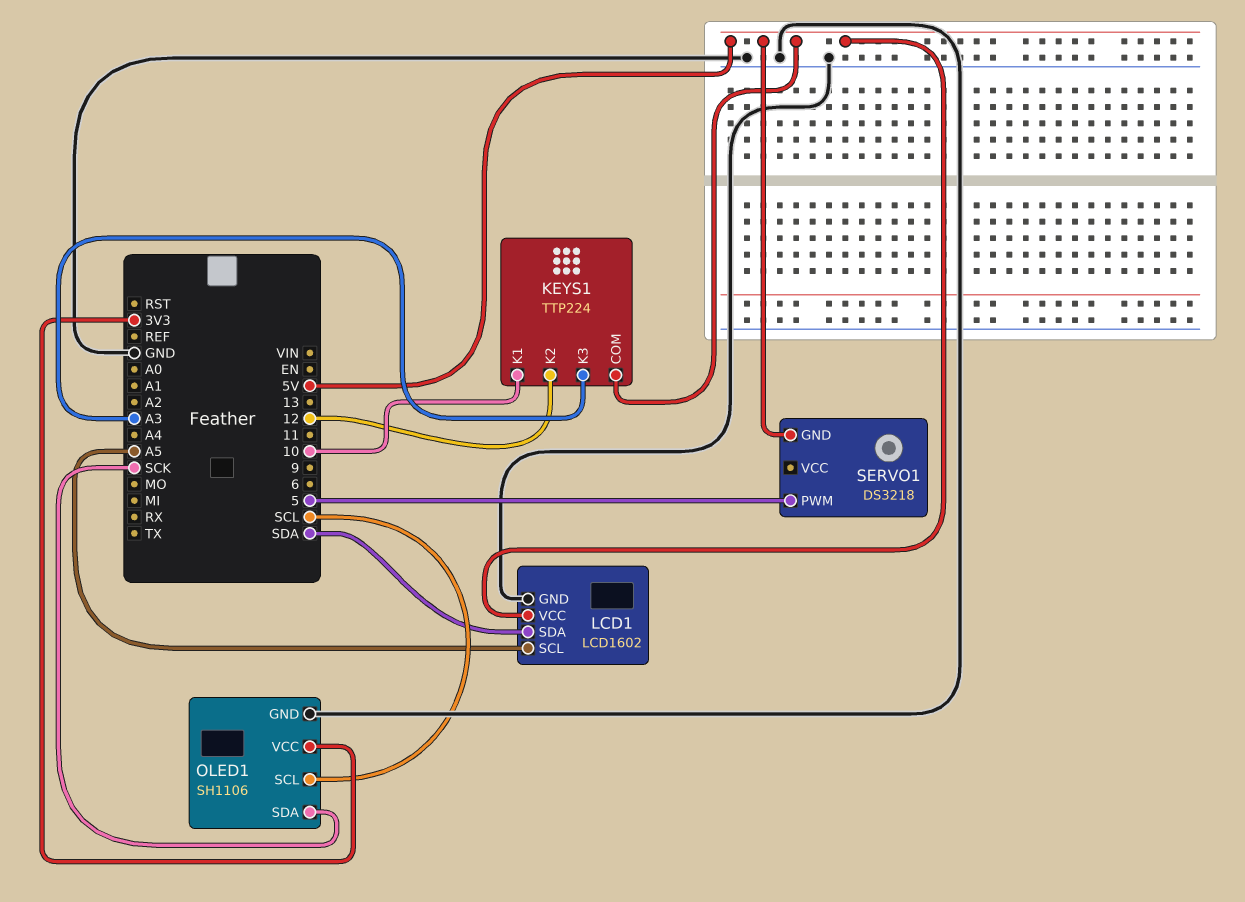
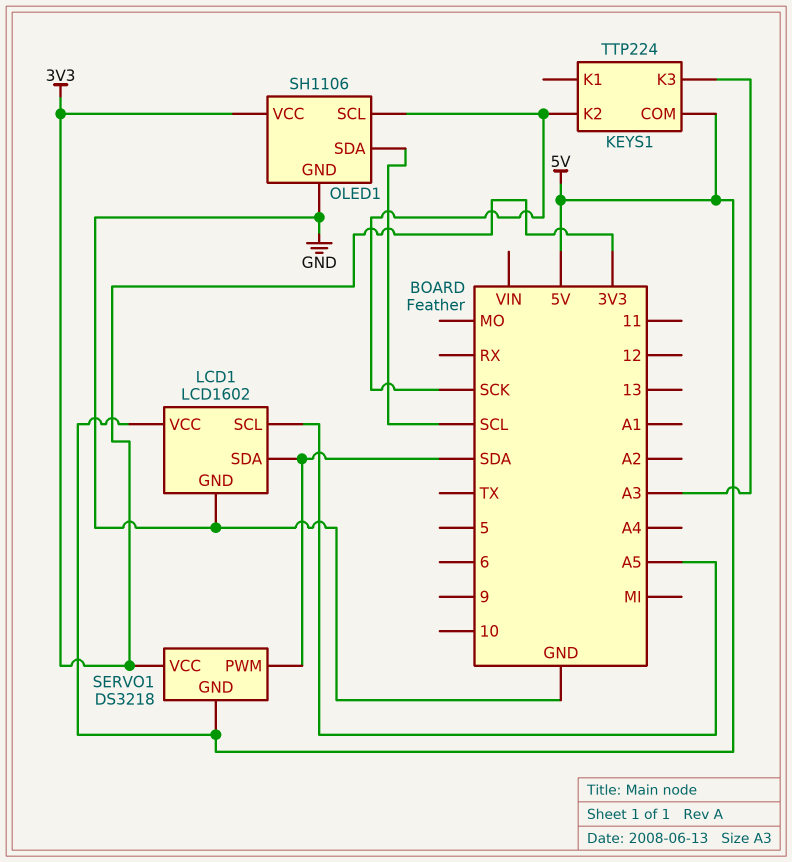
KEYS1 pin K1: 10 -> none
KEYS1 pin K2: 12 -> SCK
OLED1 pin SCL: SCL -> SCK
OLED1 pin SDA: SCK -> SCL
SERVO1 pin PWM: 5 -> SDA
SERVO1 pin VCC: none -> 3V3

